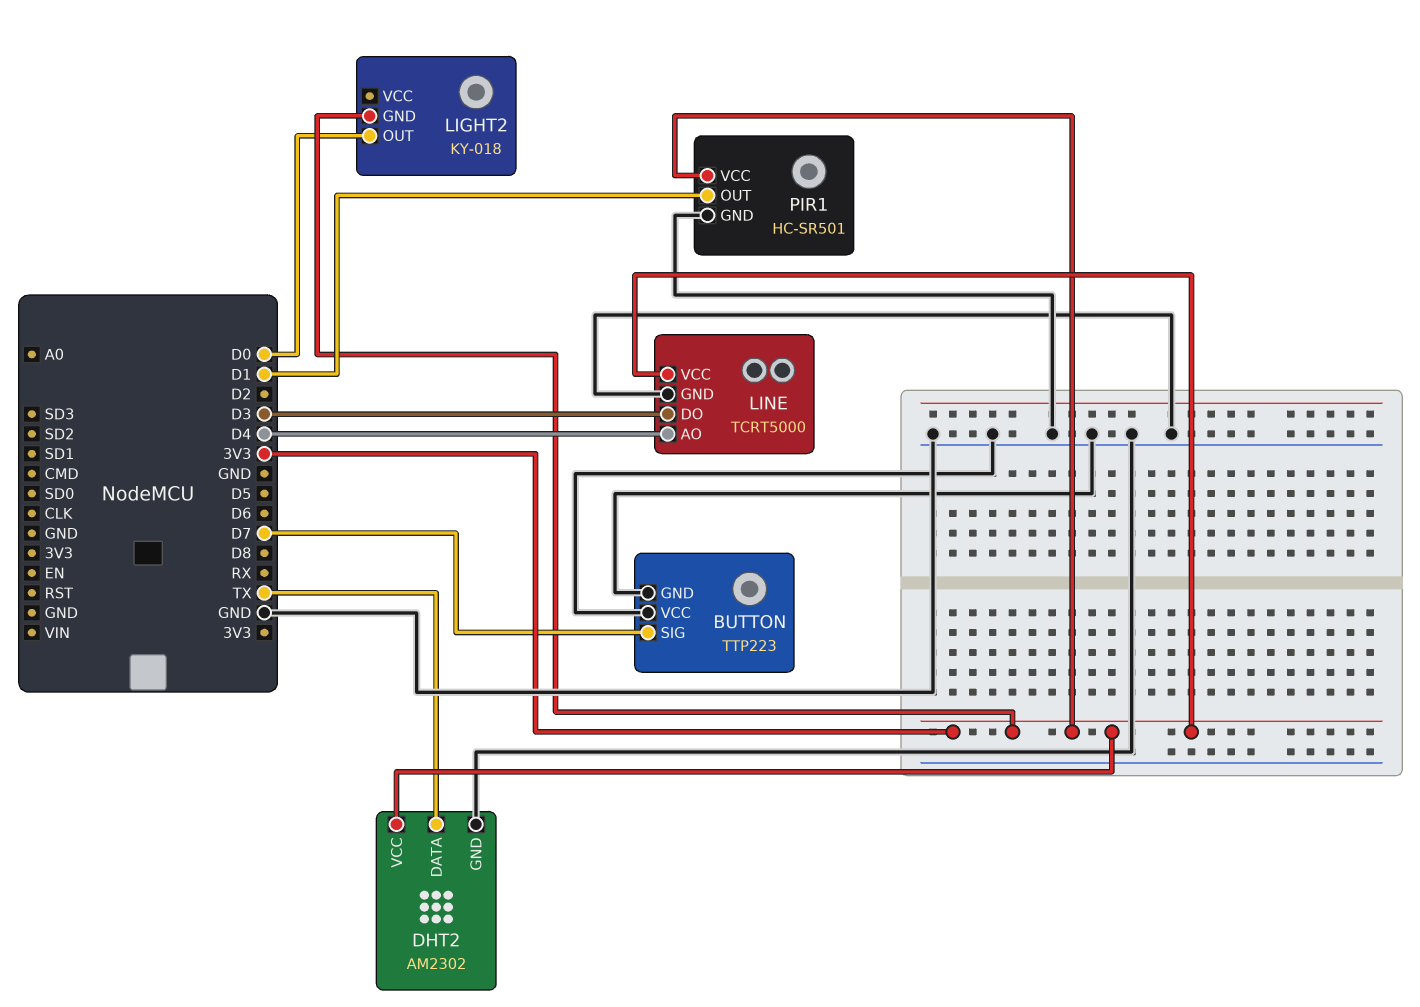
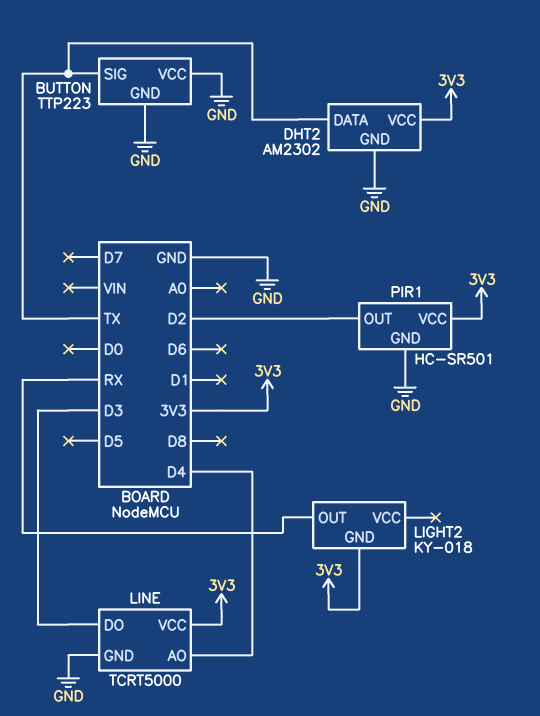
BUTTON pin SIG: D7 -> TX
LIGHT2 pin OUT: D0 -> RX
PIR1 pin OUT: D1 -> D2

